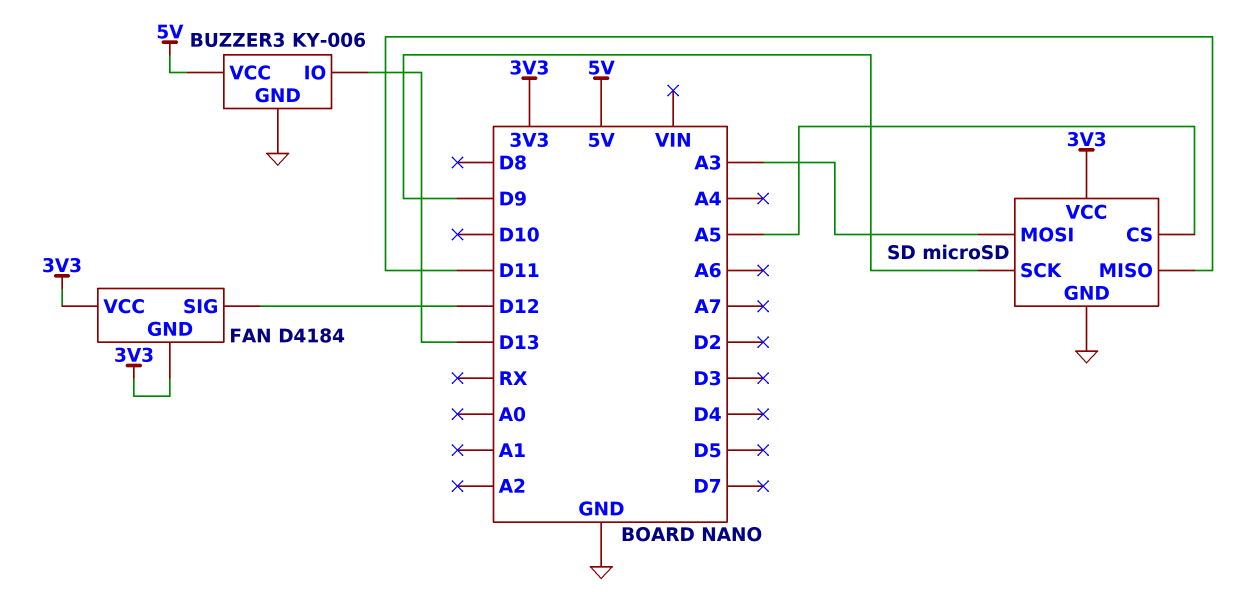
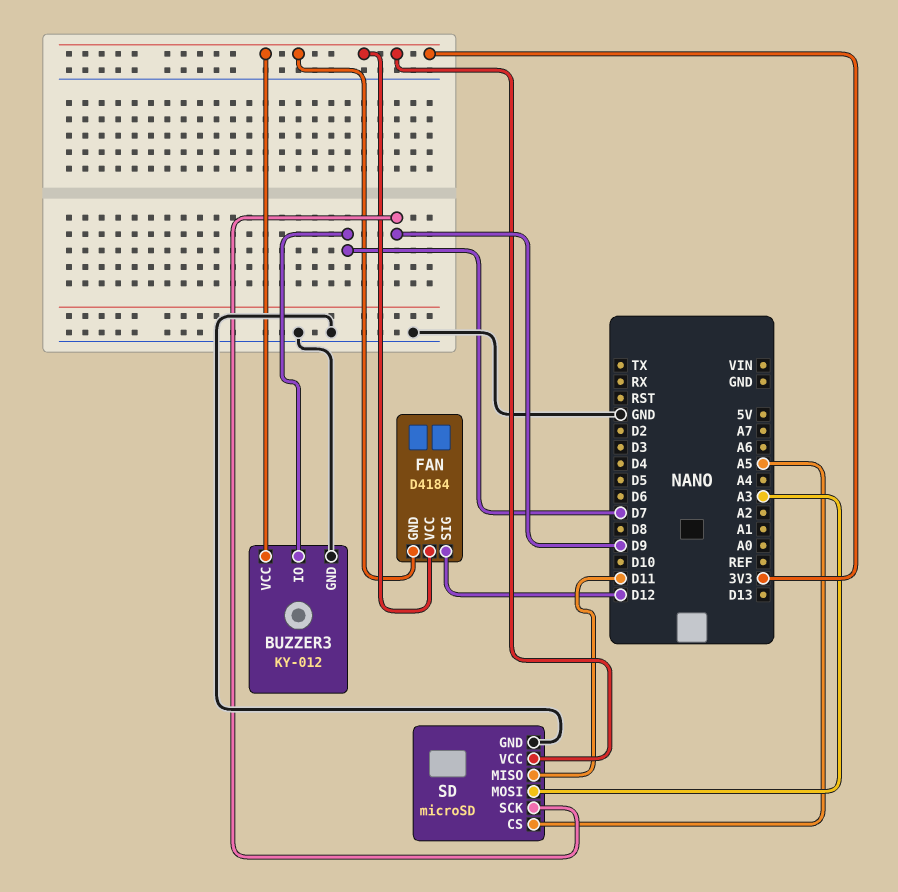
BUZZER3: KY-006 -> KY-012
BUZZER3 pin IO: D13 -> D7
BUZZER3 pin VCC: 5V -> 3V3

